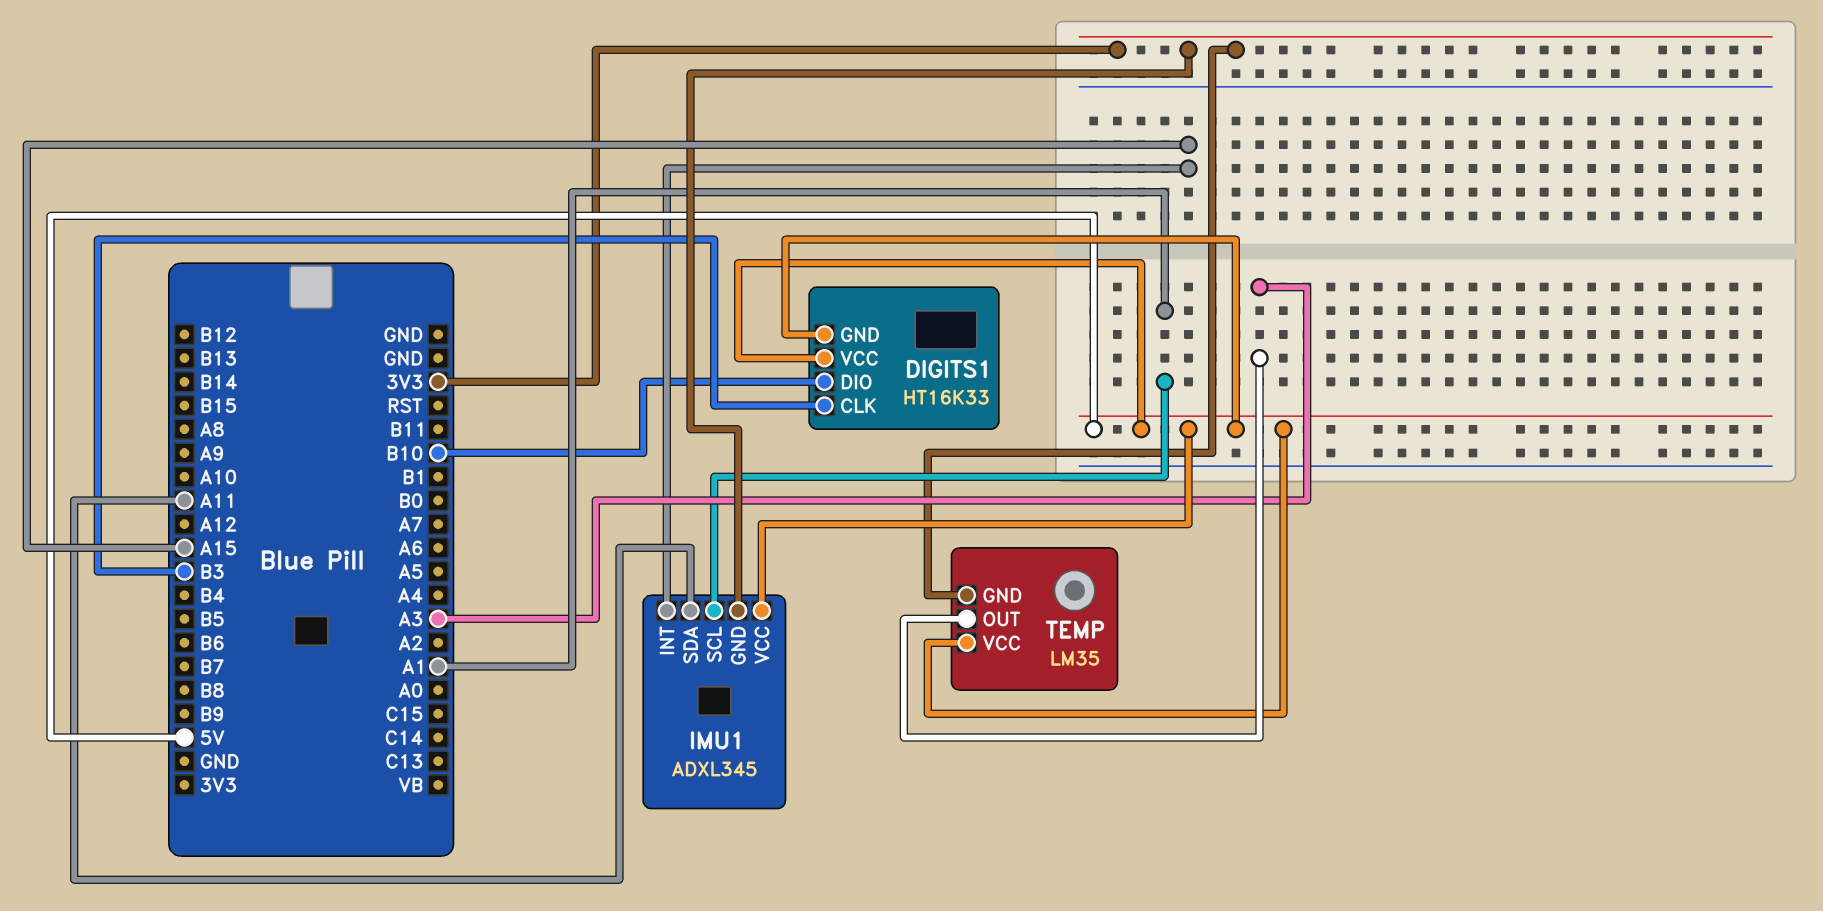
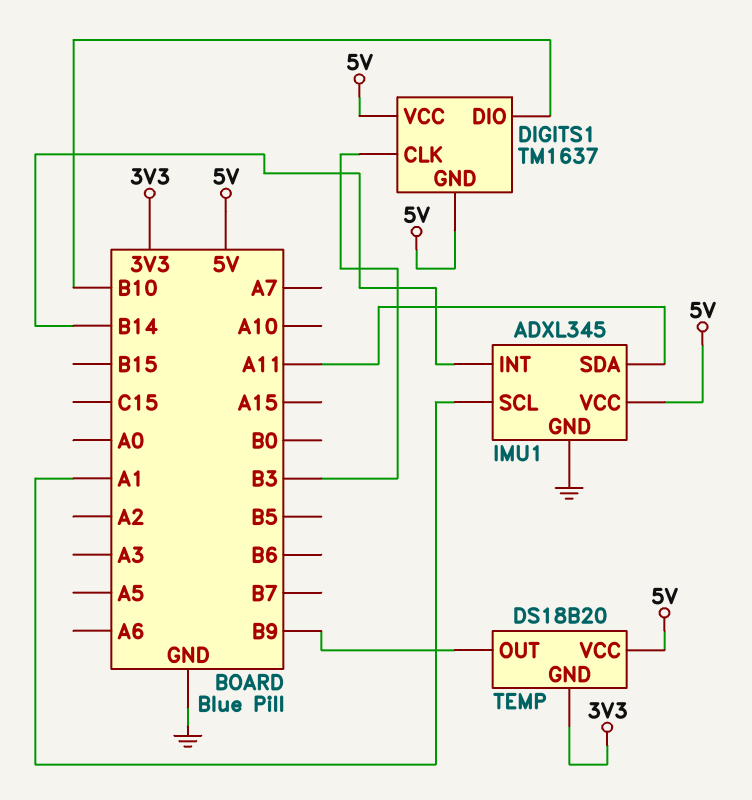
DIGITS1: HT16K33 -> TM1637
IMU1 pin GND: 3V3 -> GND
IMU1 pin INT: A15 -> B14
TEMP: LM35 -> DS18B20
TEMP pin OUT: A3 -> B9

